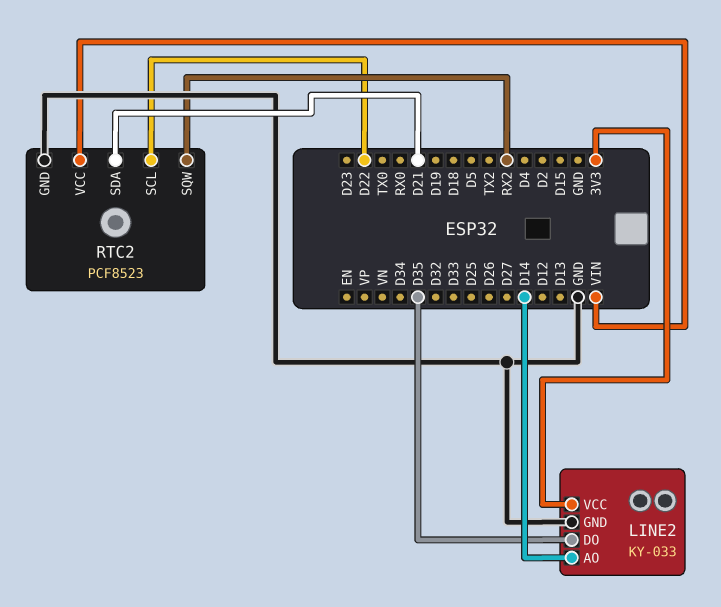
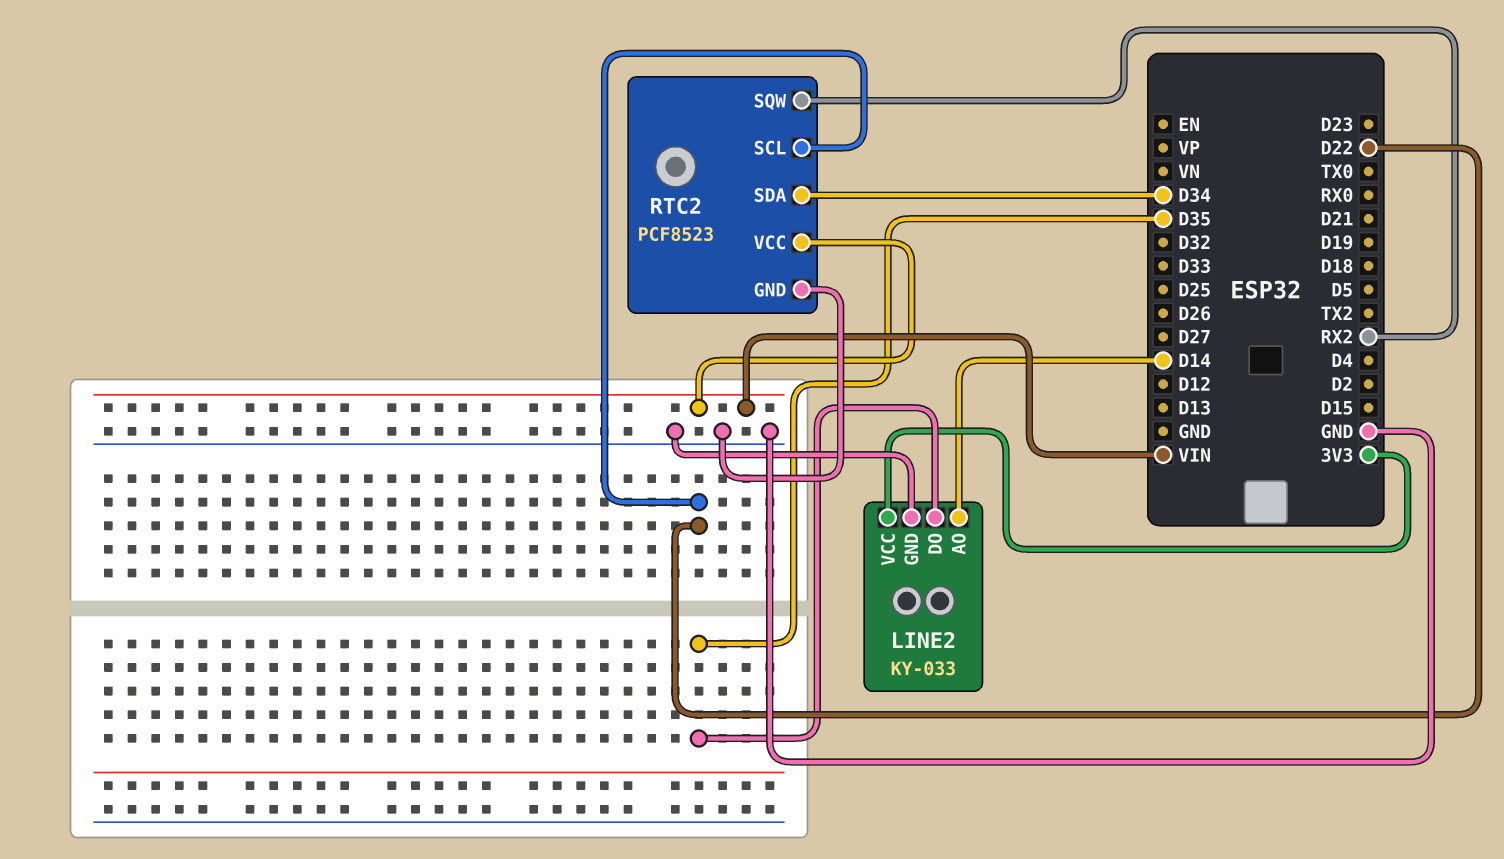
RTC2 pin SDA: D21 -> D34

